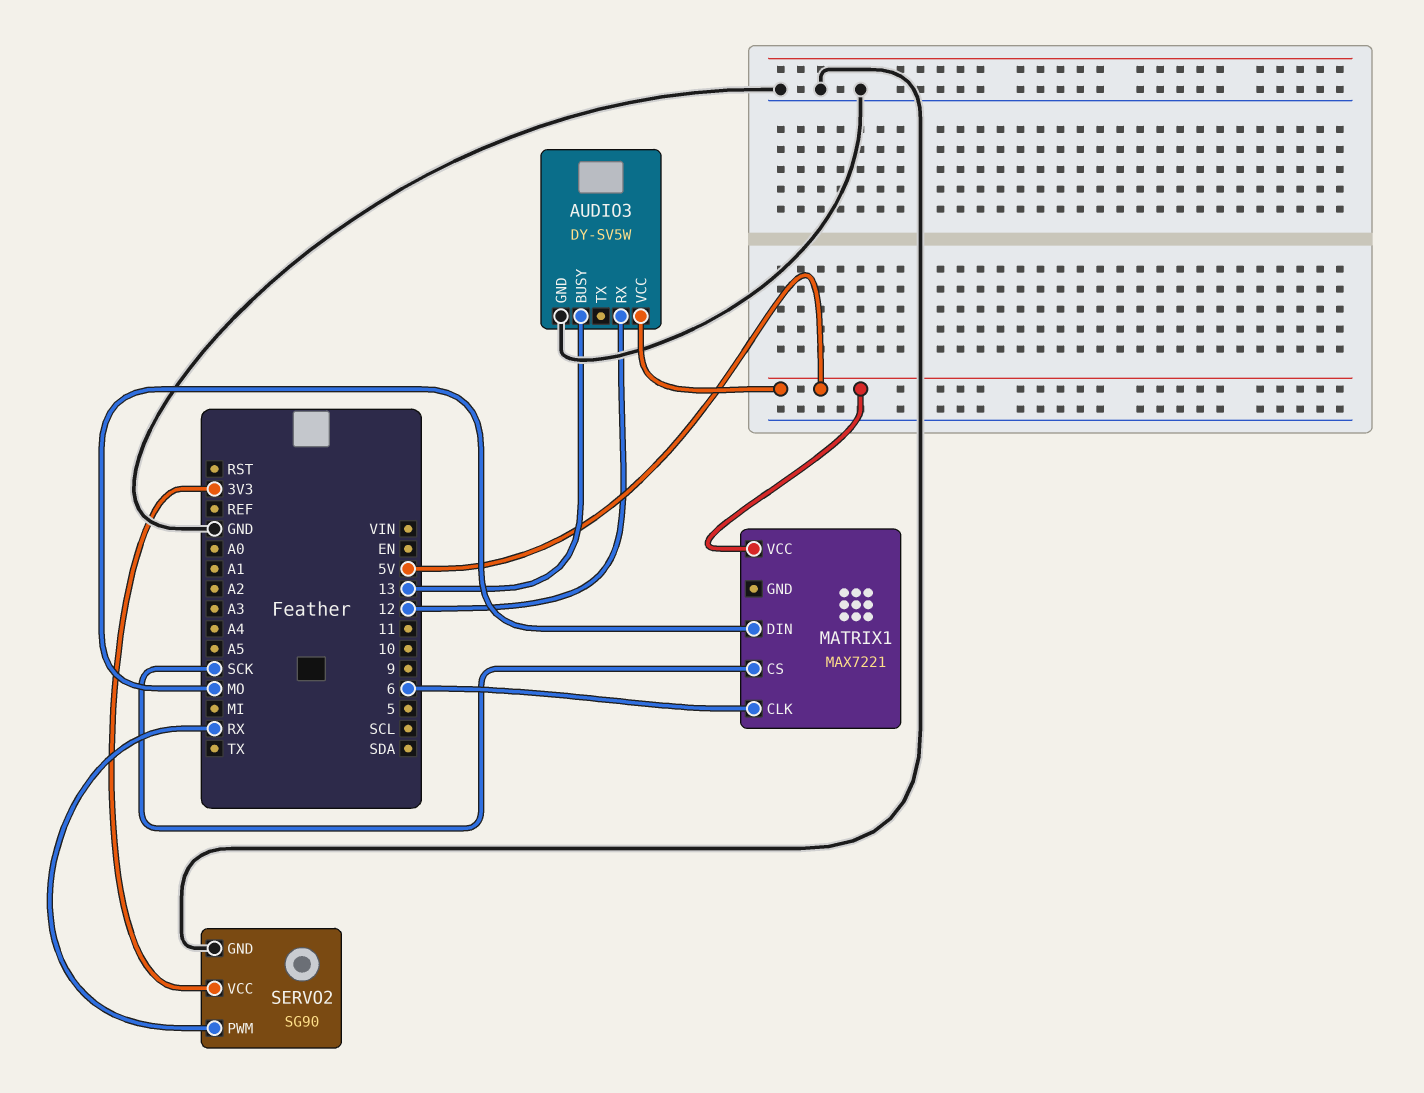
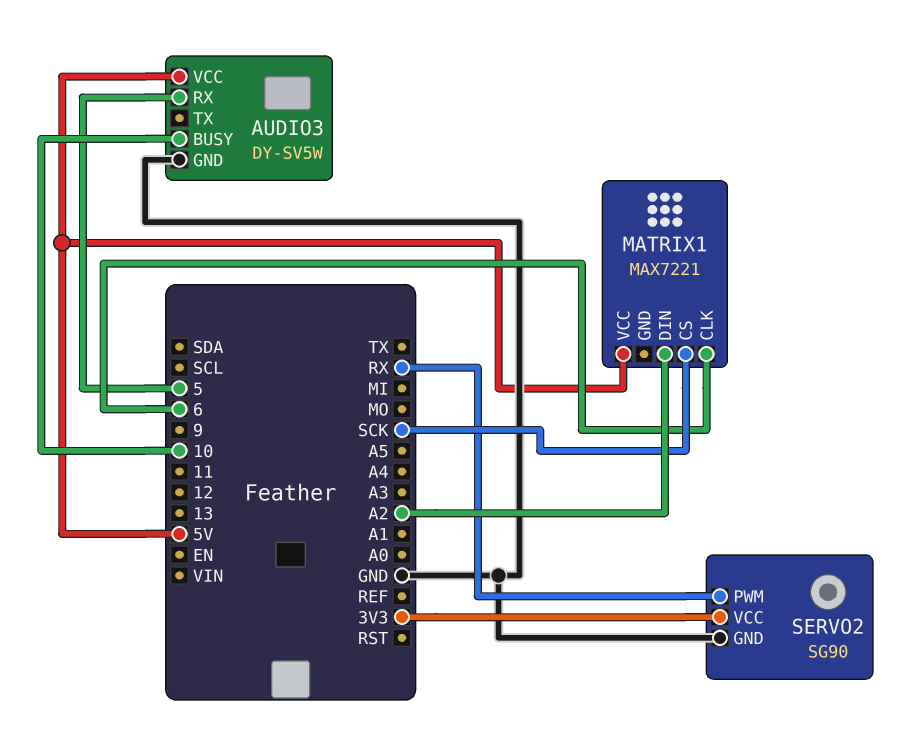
AUDIO3 pin BUSY: 13 -> 10
AUDIO3 pin RX: 12 -> 5
MATRIX1 pin DIN: MO -> A2

